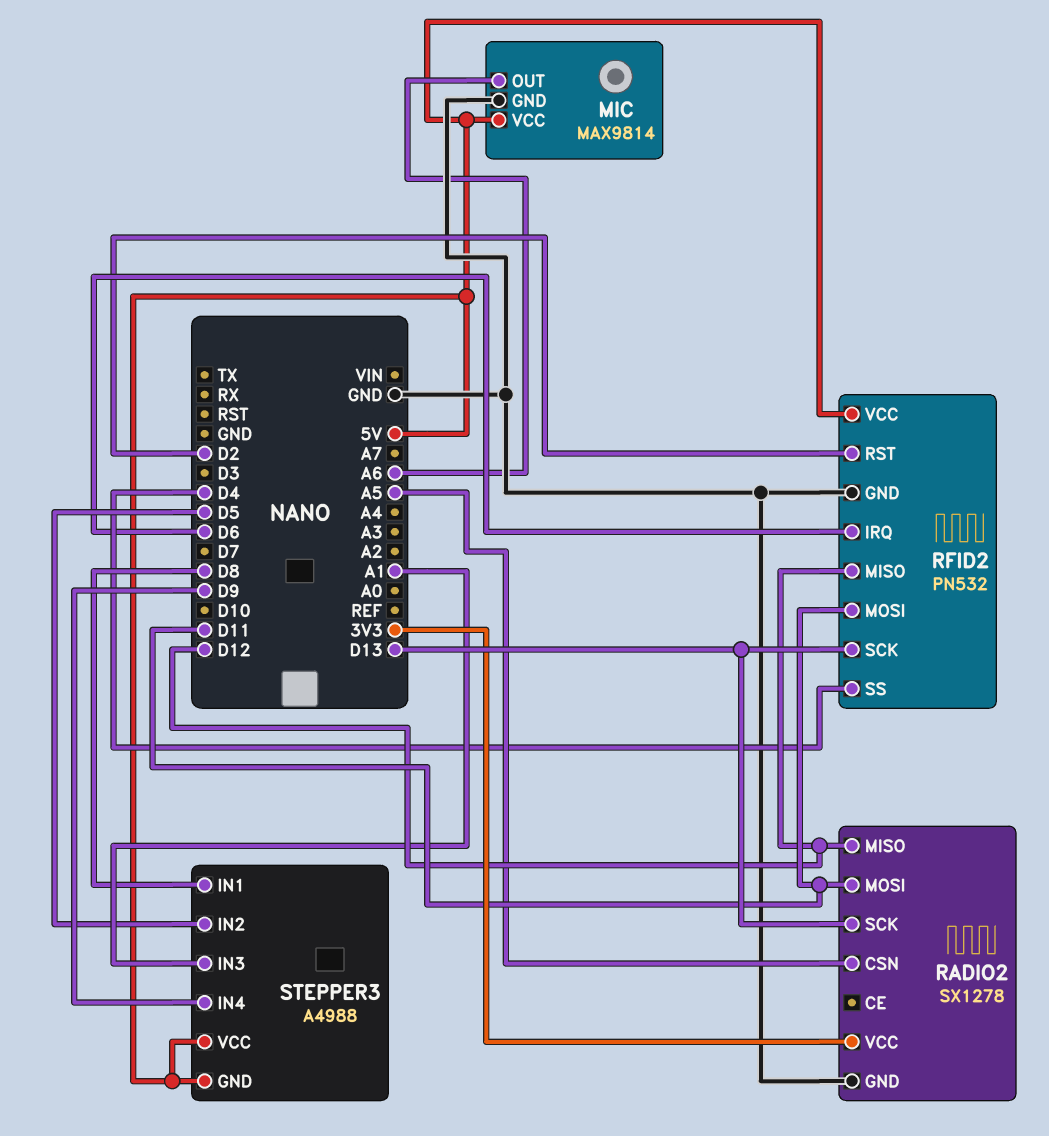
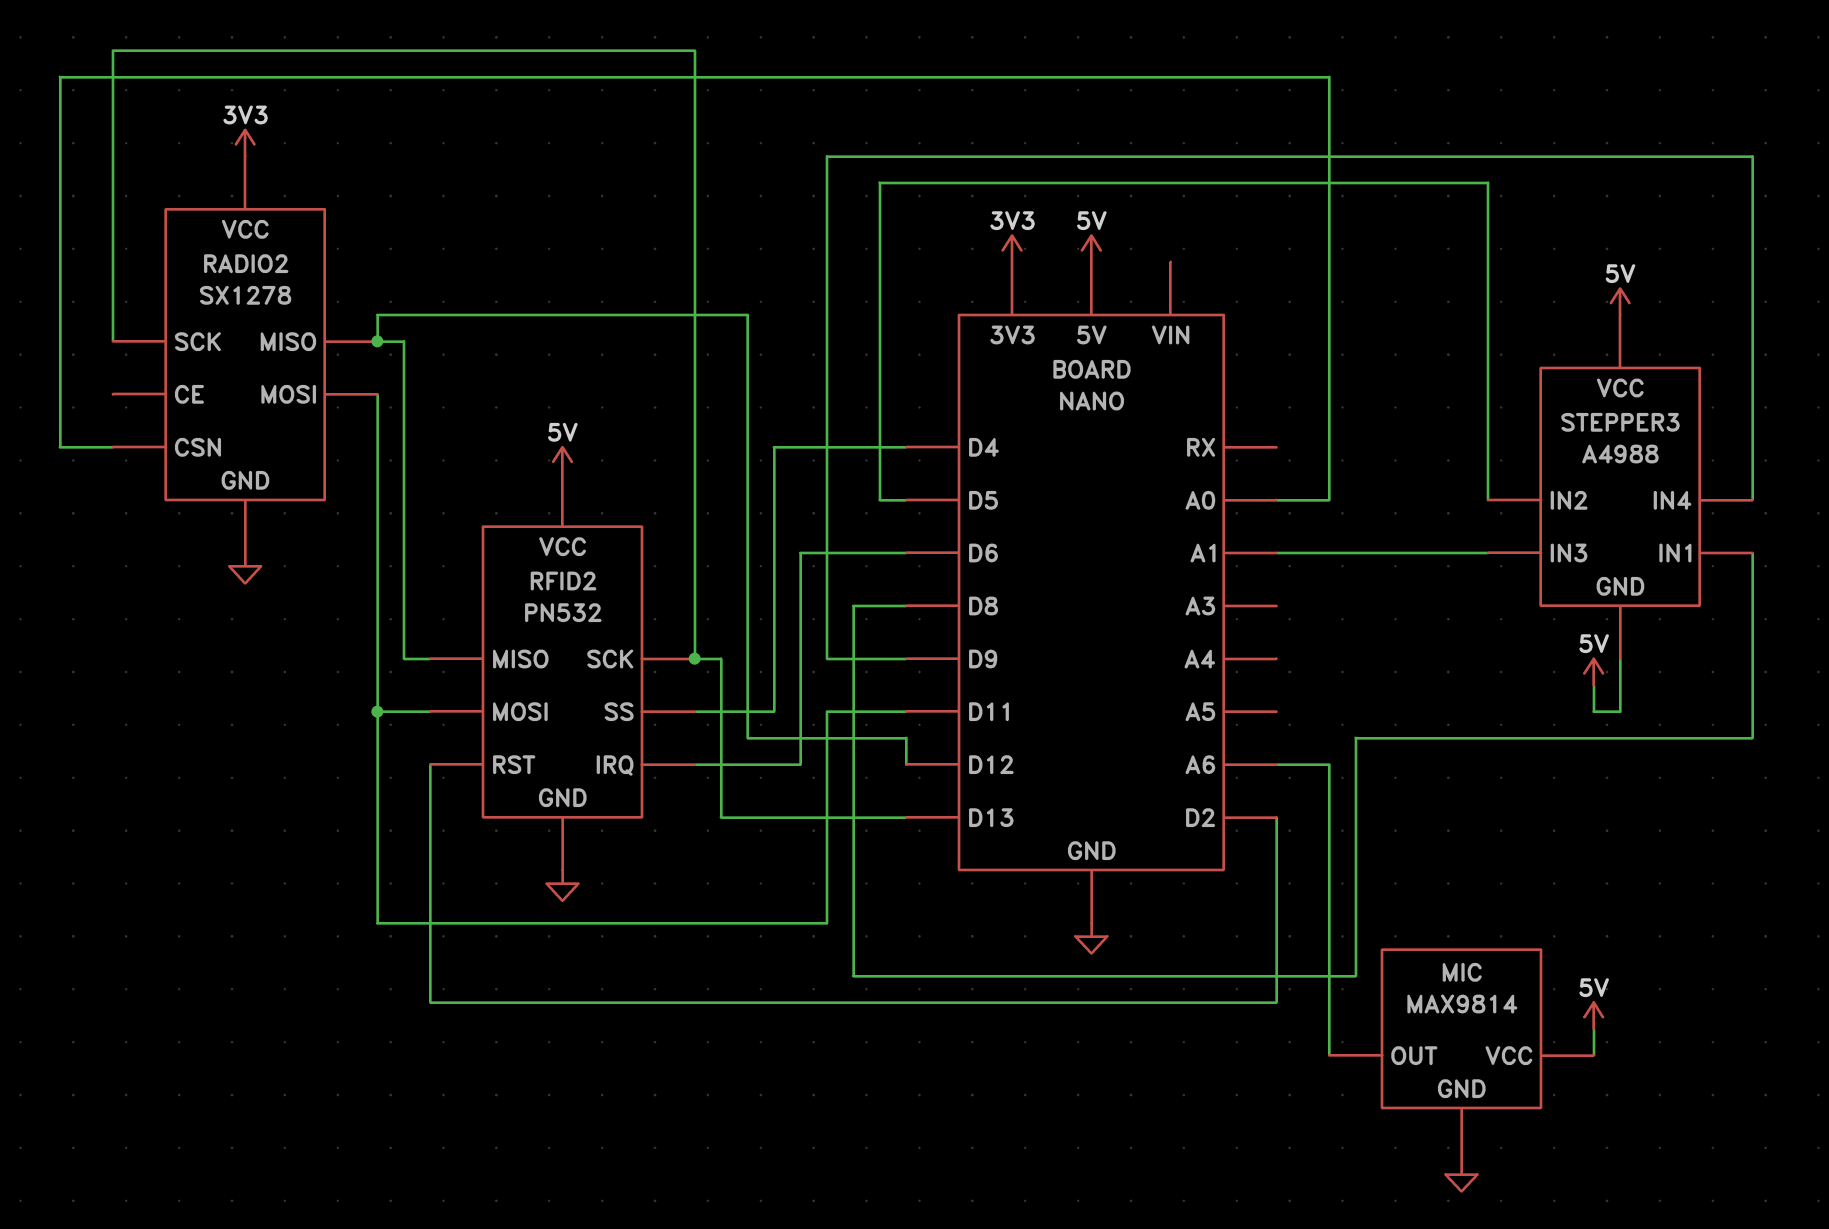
RADIO2 pin CSN: A5 -> A0

